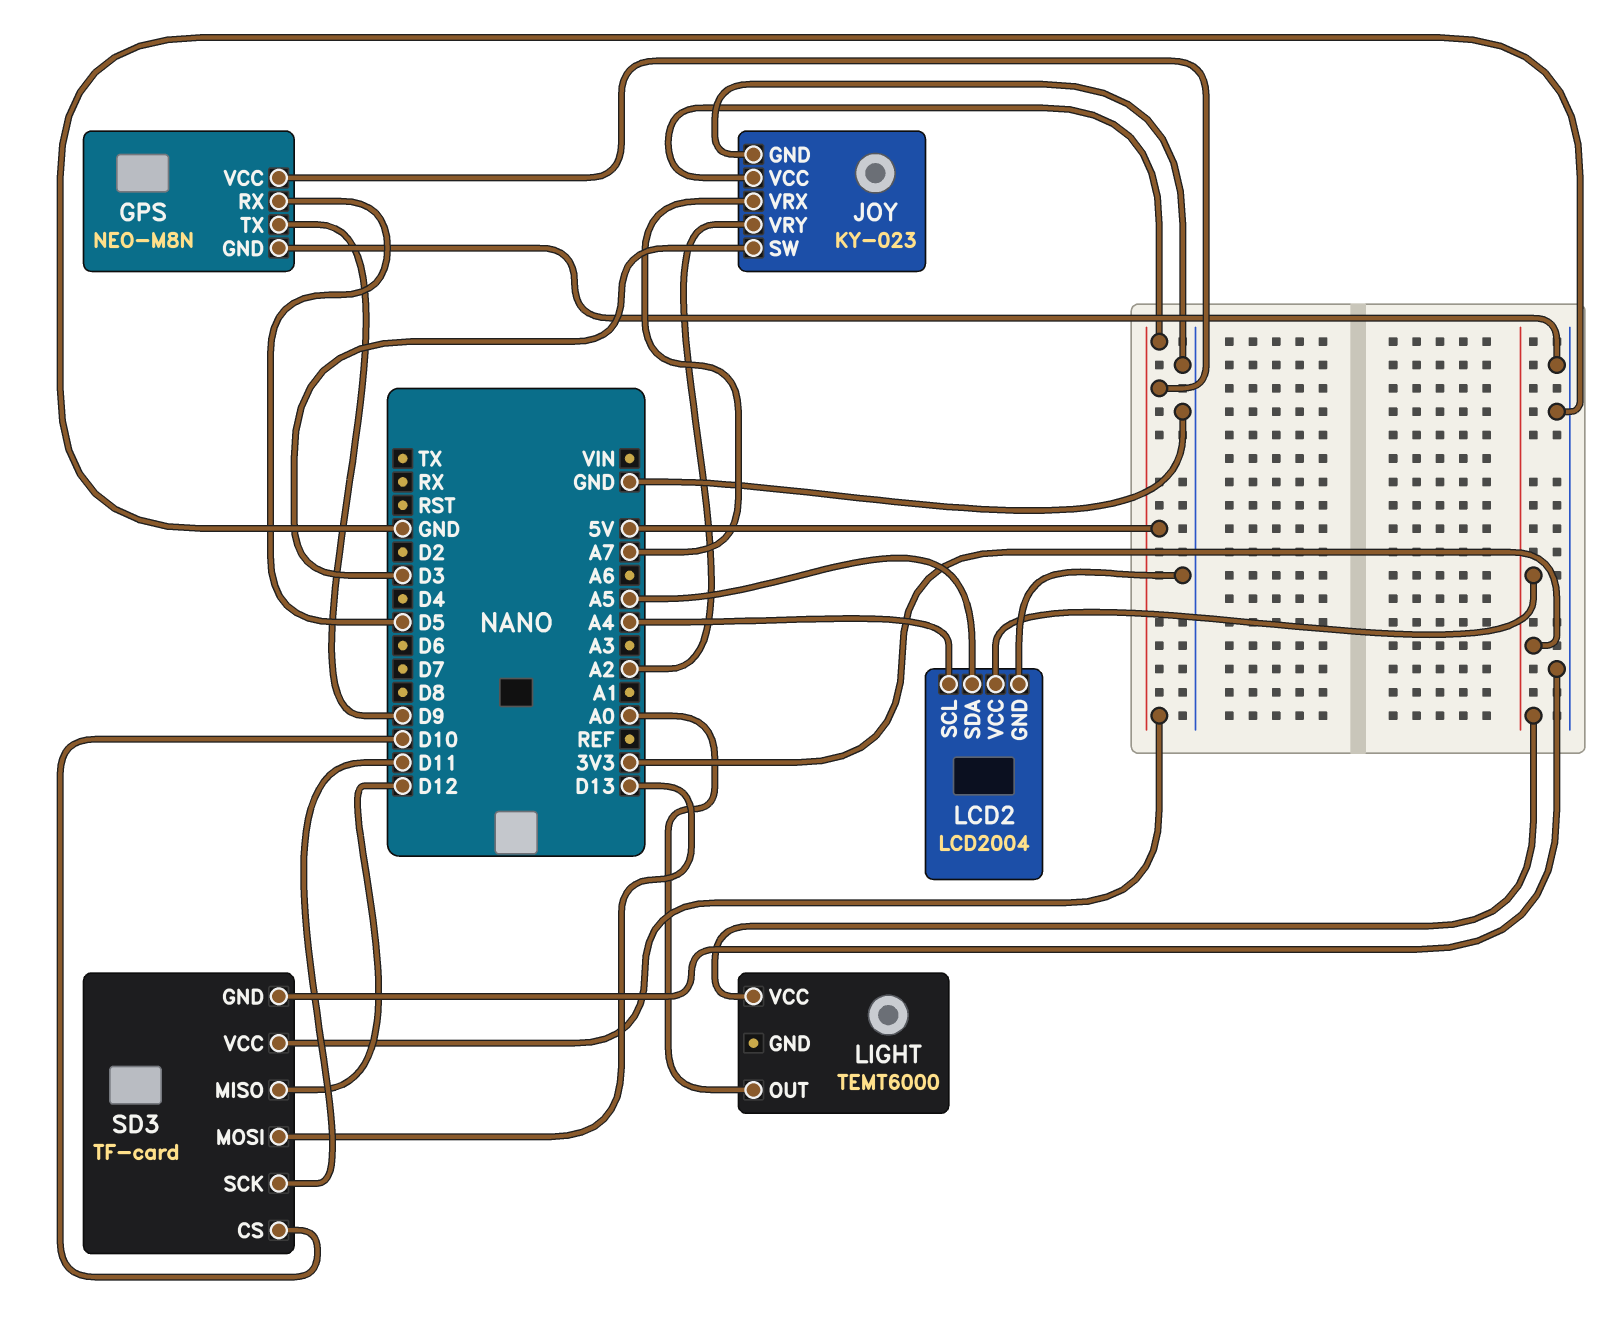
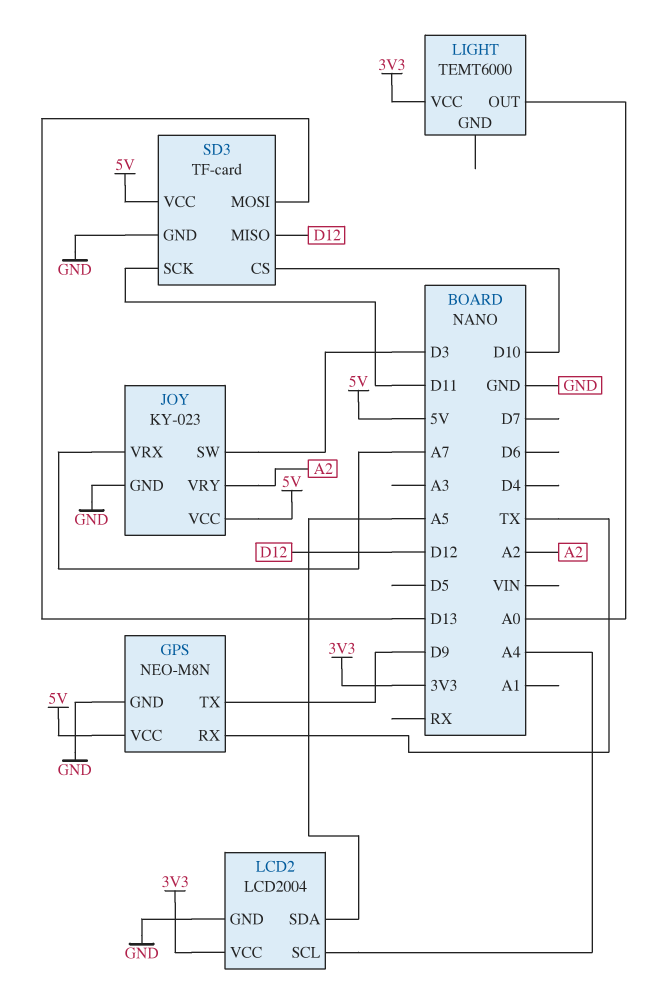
GPS pin RX: D5 -> TX

